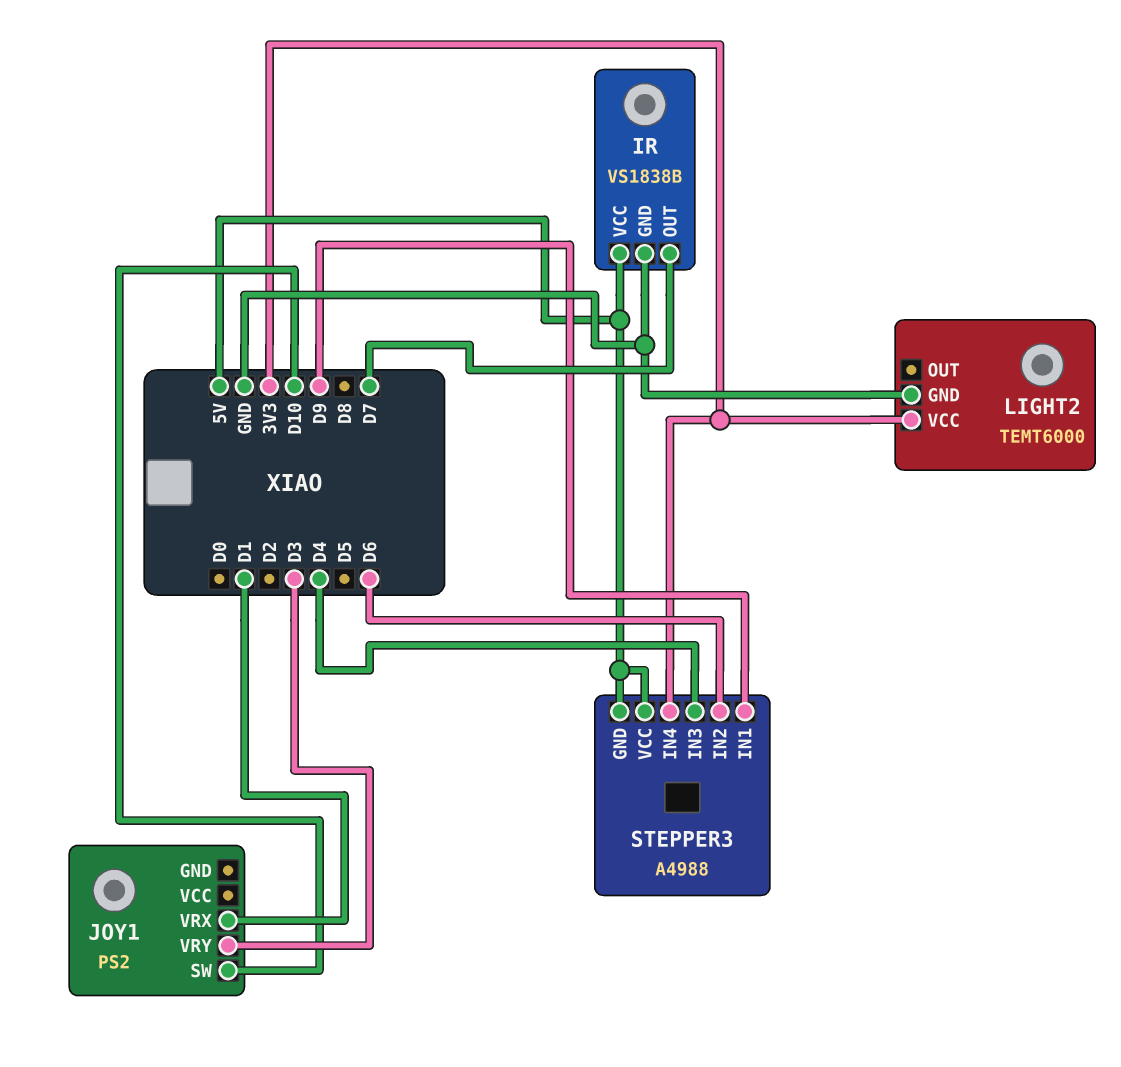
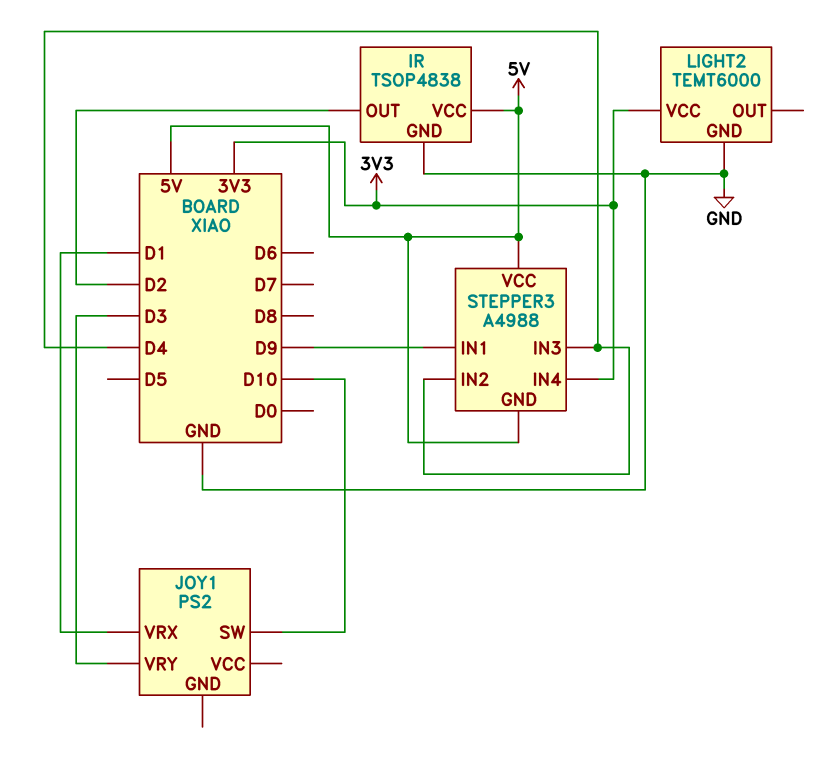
IR: VS1838B -> TSOP4838
IR pin OUT: D7 -> D2
STEPPER3 pin IN2: D6 -> D4

